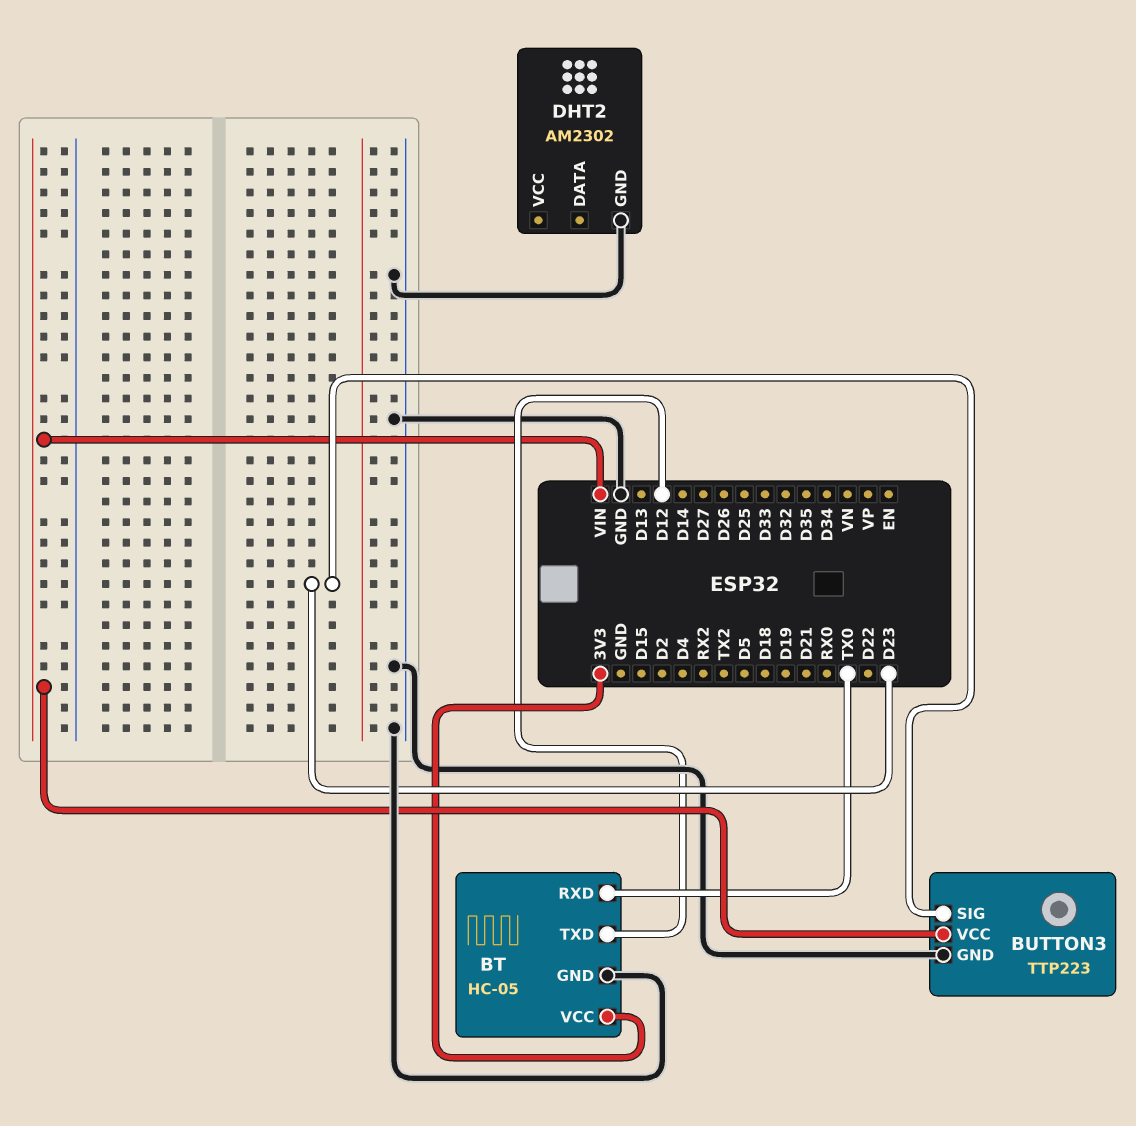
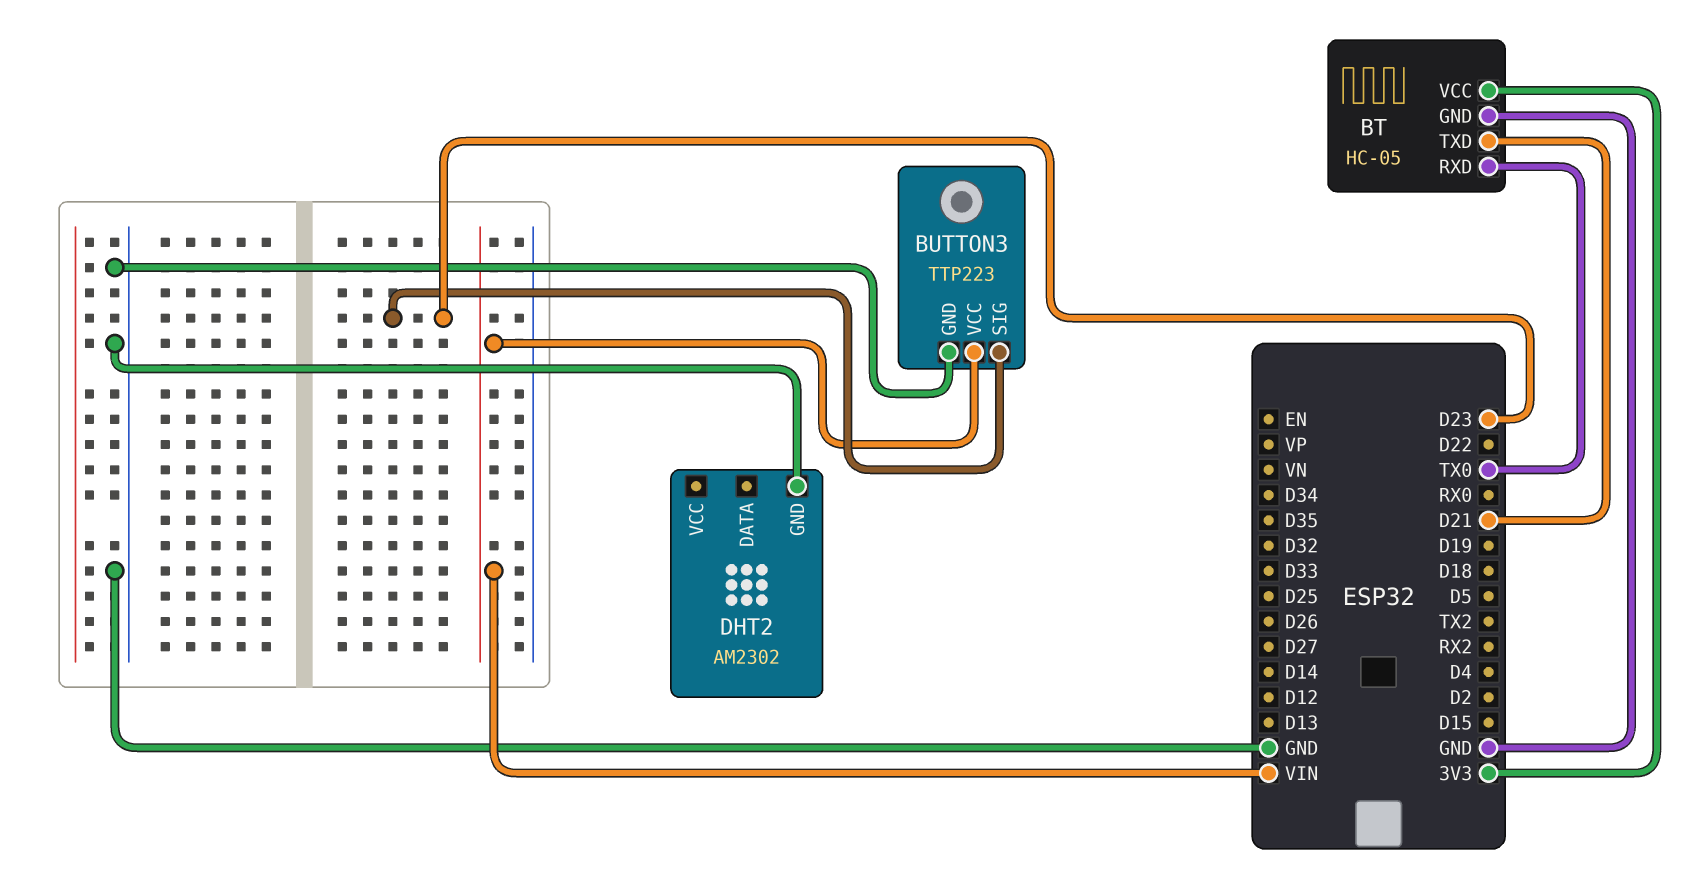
BT pin TXD: D12 -> D21

